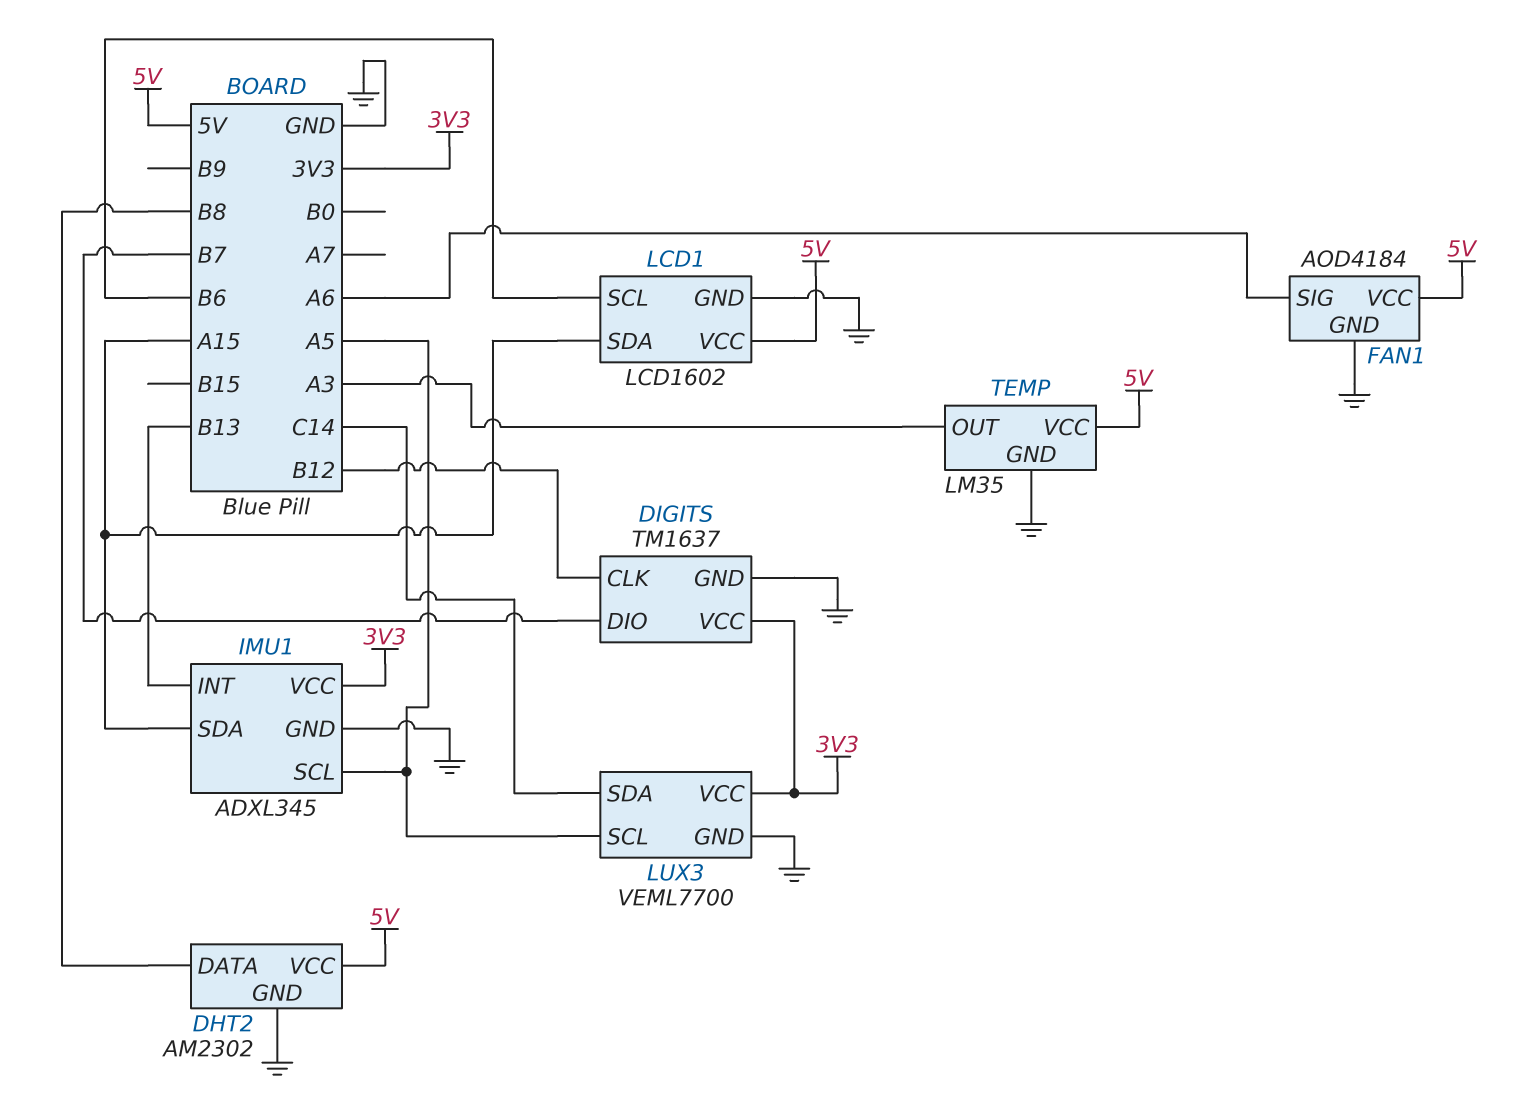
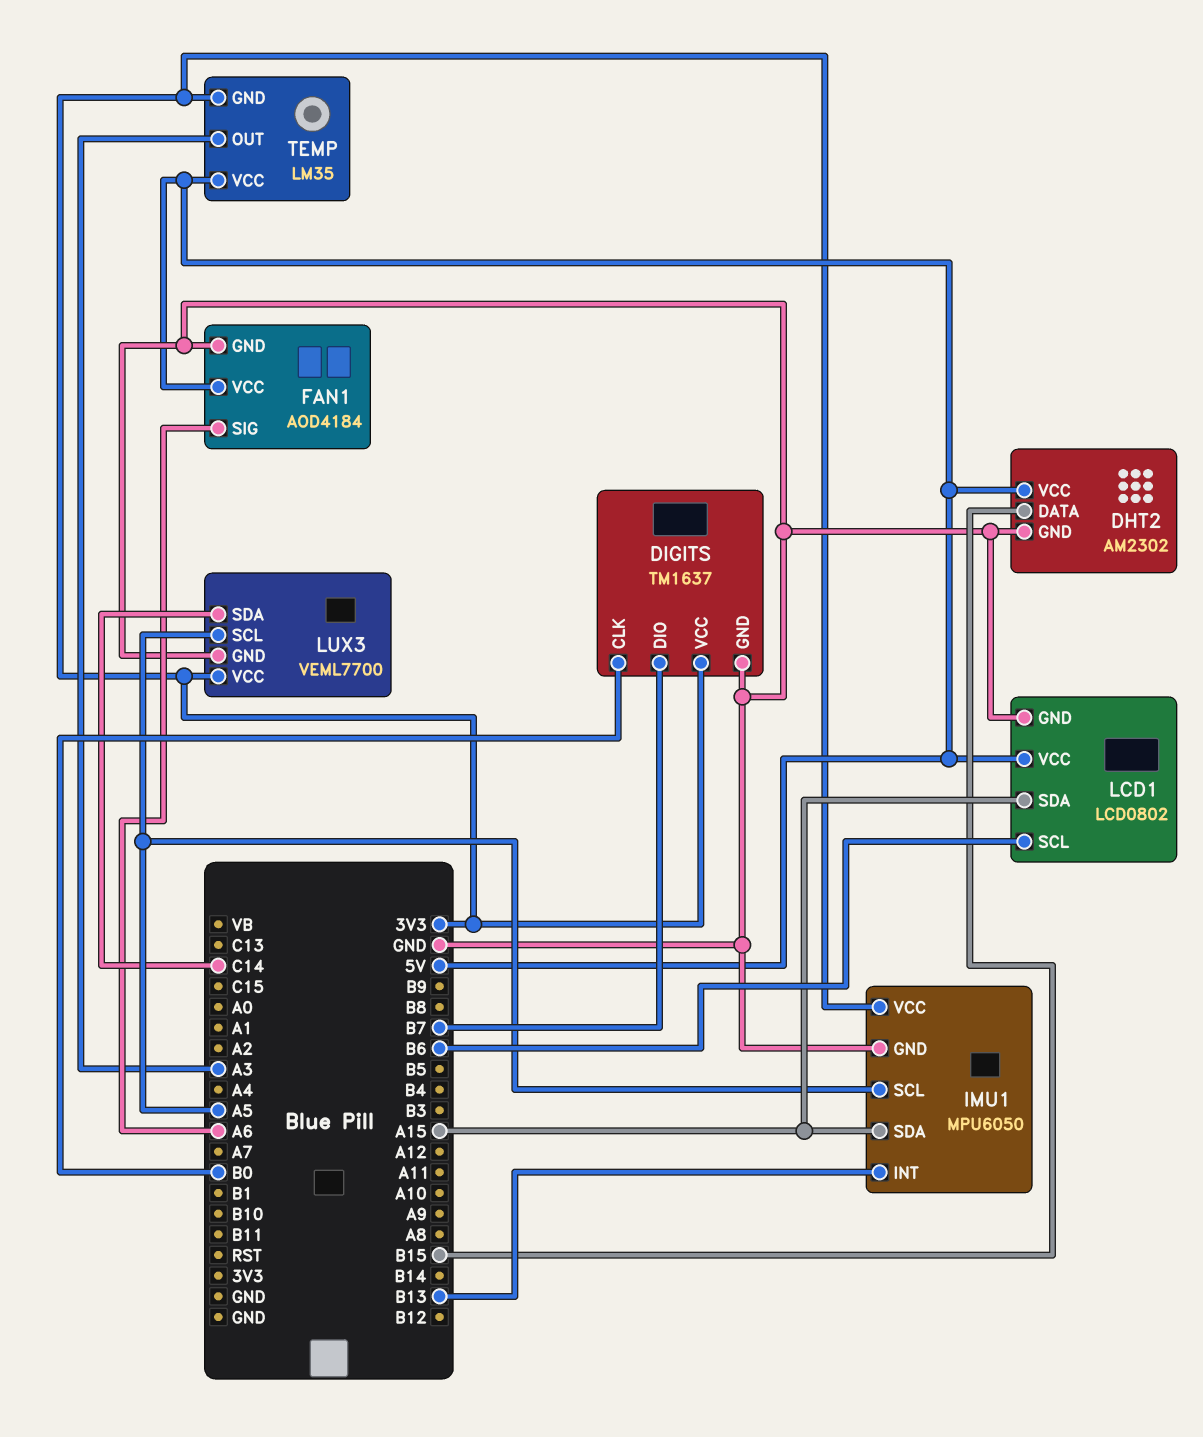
DHT2 pin DATA: B8 -> B15
DIGITS pin CLK: B12 -> B0
IMU1: ADXL345 -> MPU6050
LCD1: LCD1602 -> LCD0802
TEMP pin GND: GND -> 3V3

